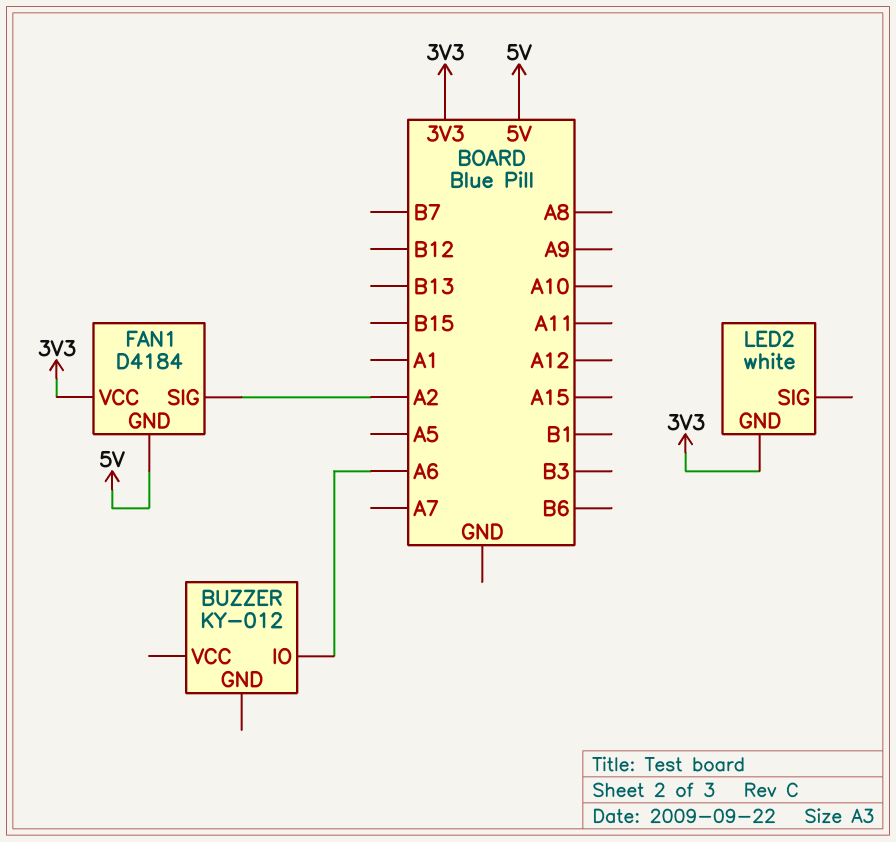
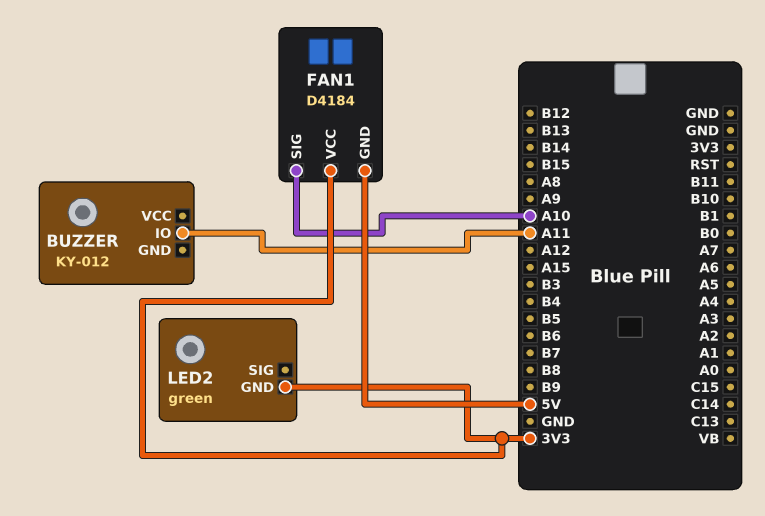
BUZZER pin IO: A6 -> A11
FAN1 pin SIG: A2 -> A10
LED2: white -> green

